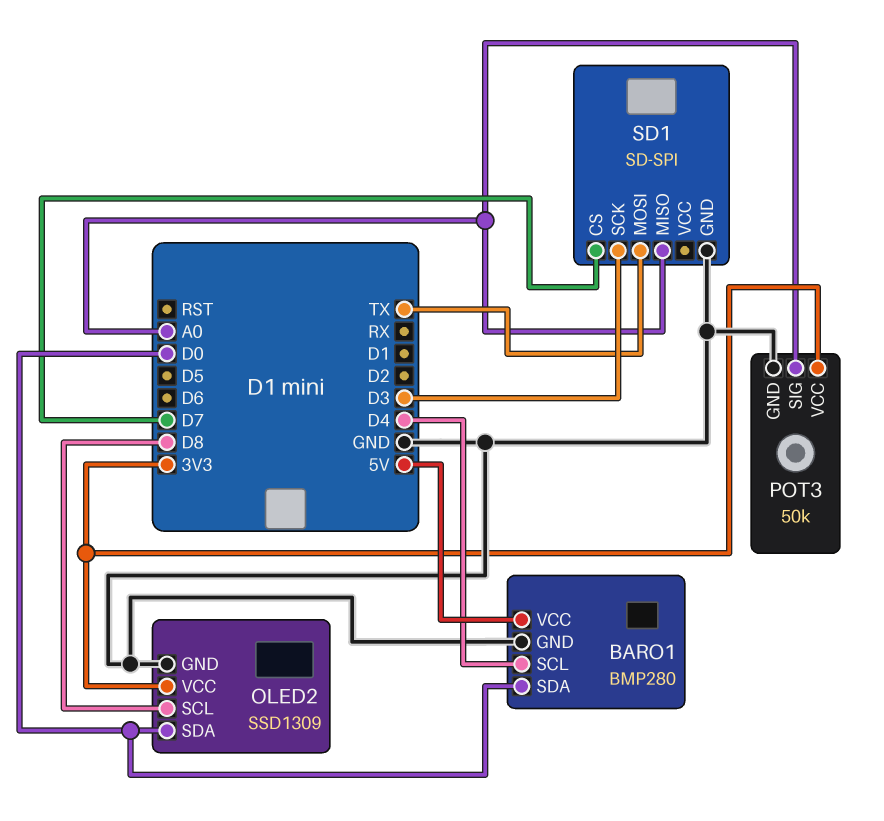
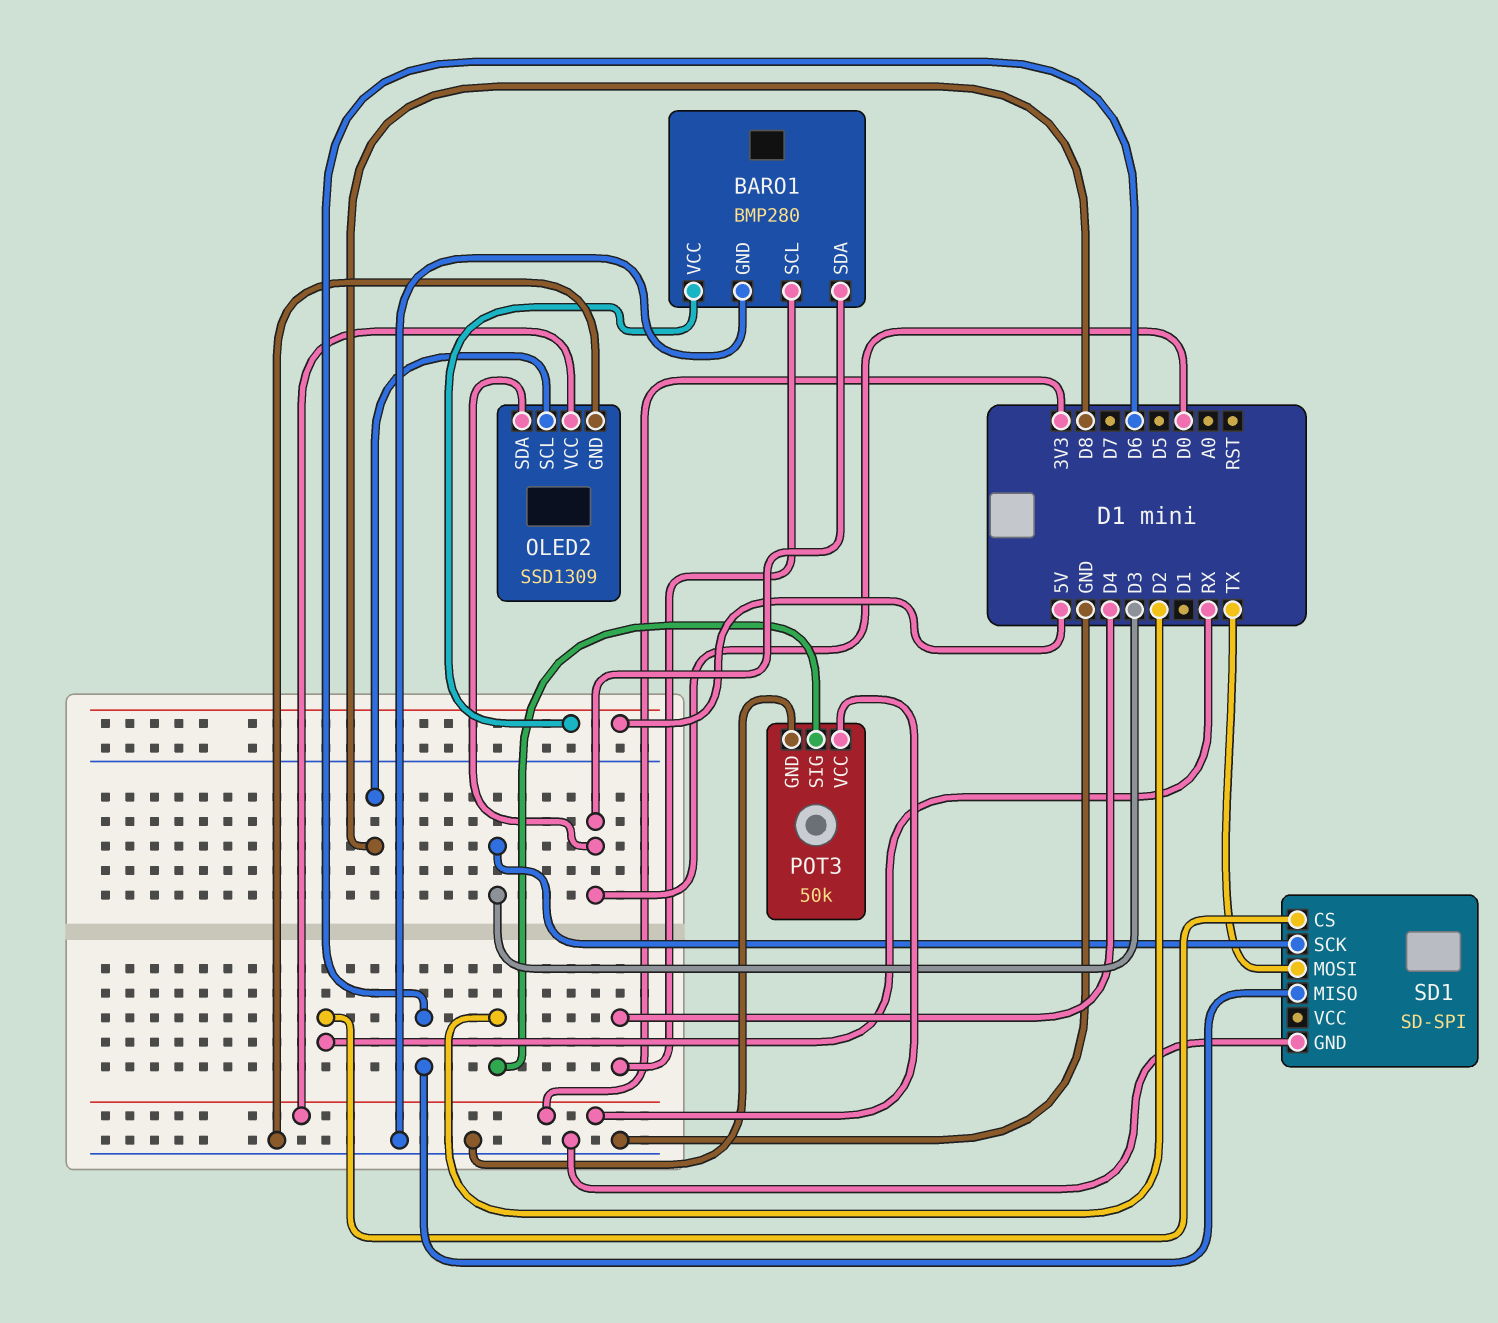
POT3 pin SIG: A0 -> D2
SD1 pin CS: D7 -> RX
SD1 pin MISO: A0 -> D6

